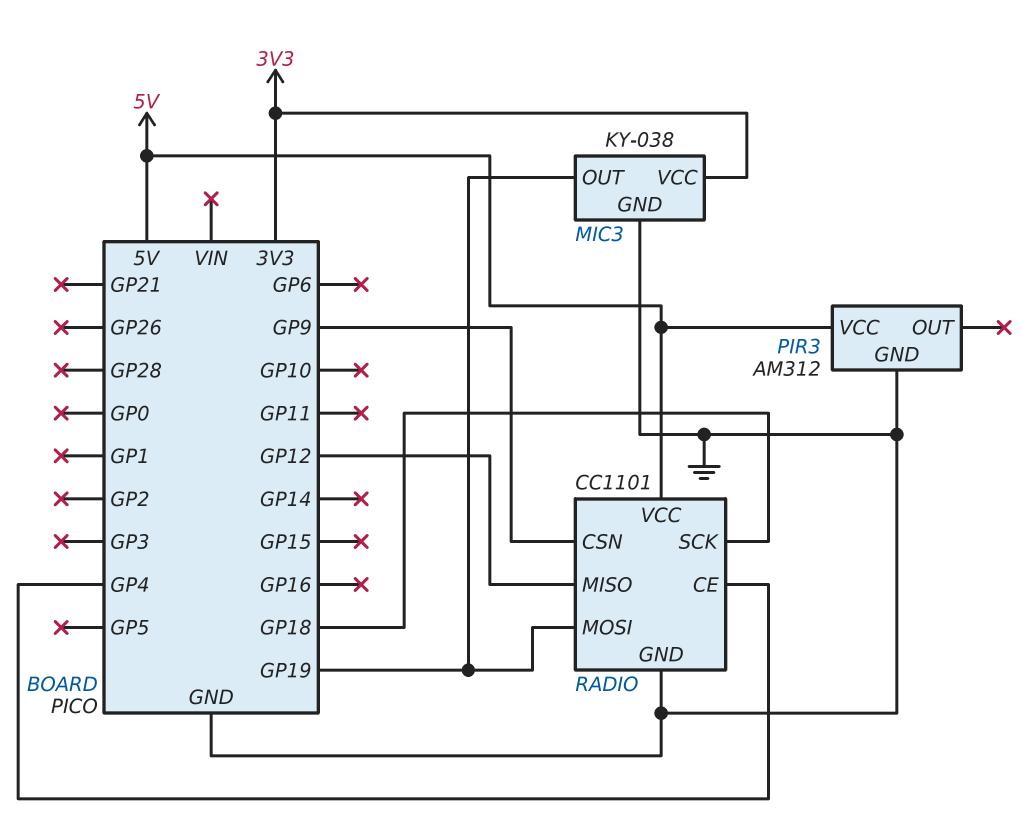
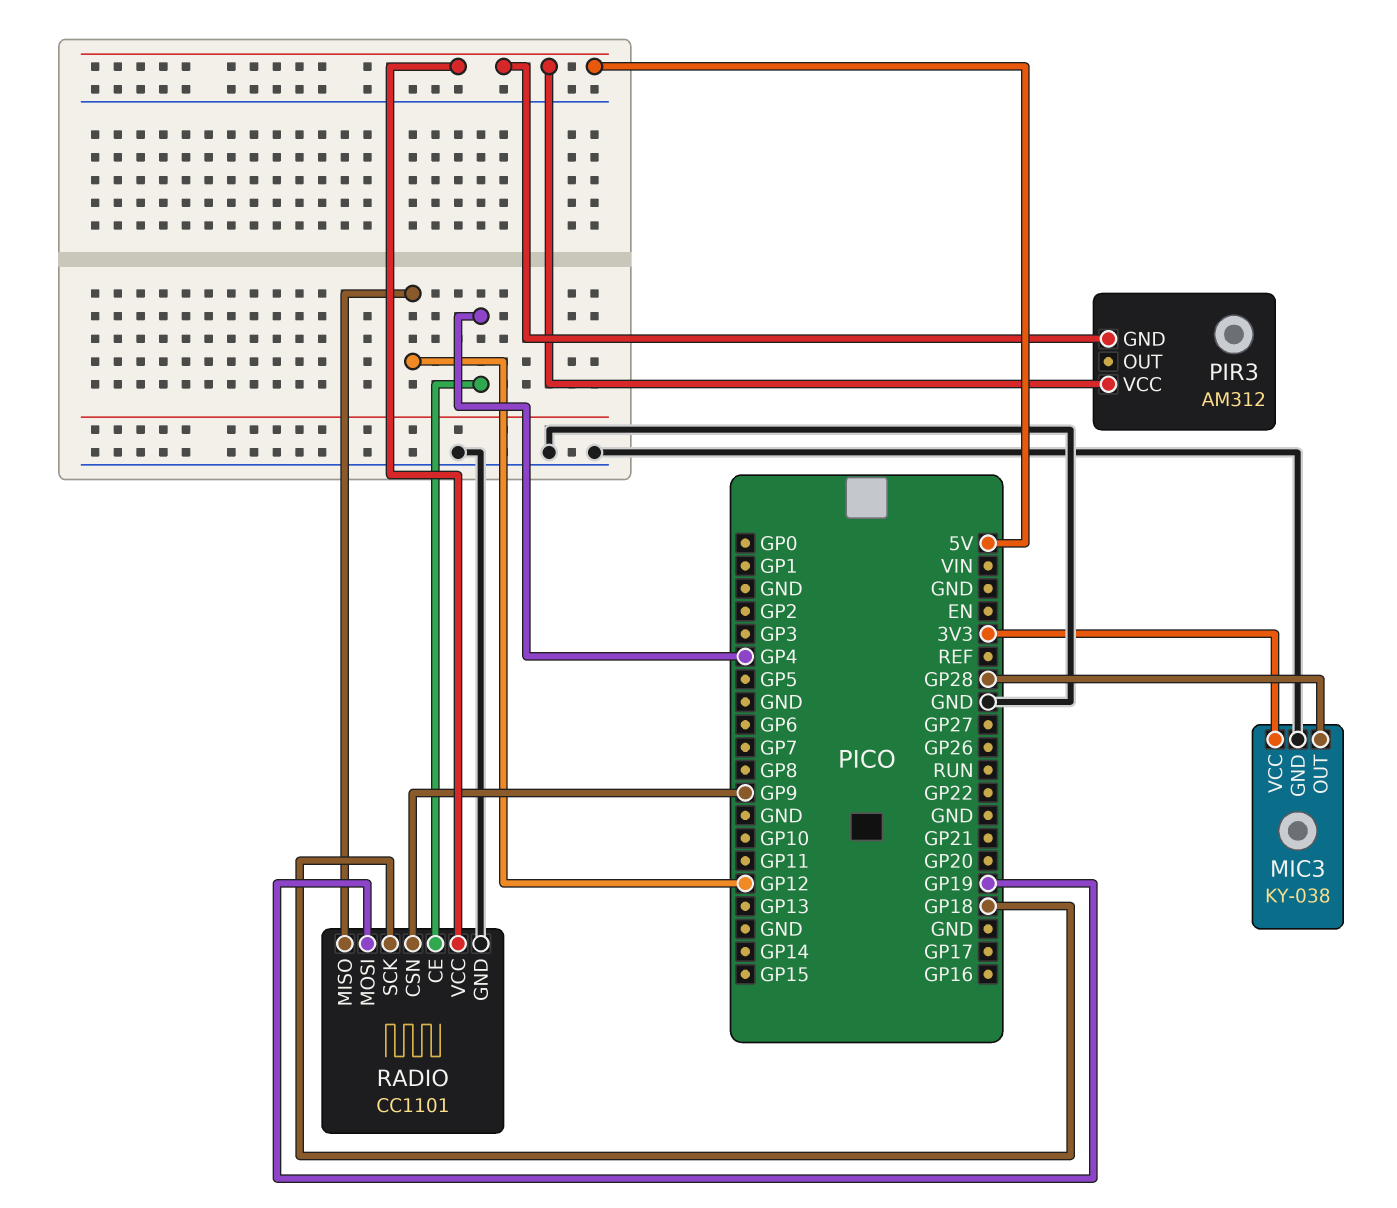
MIC3 pin OUT: GP19 -> GP28
PIR3 pin GND: GND -> 5V

